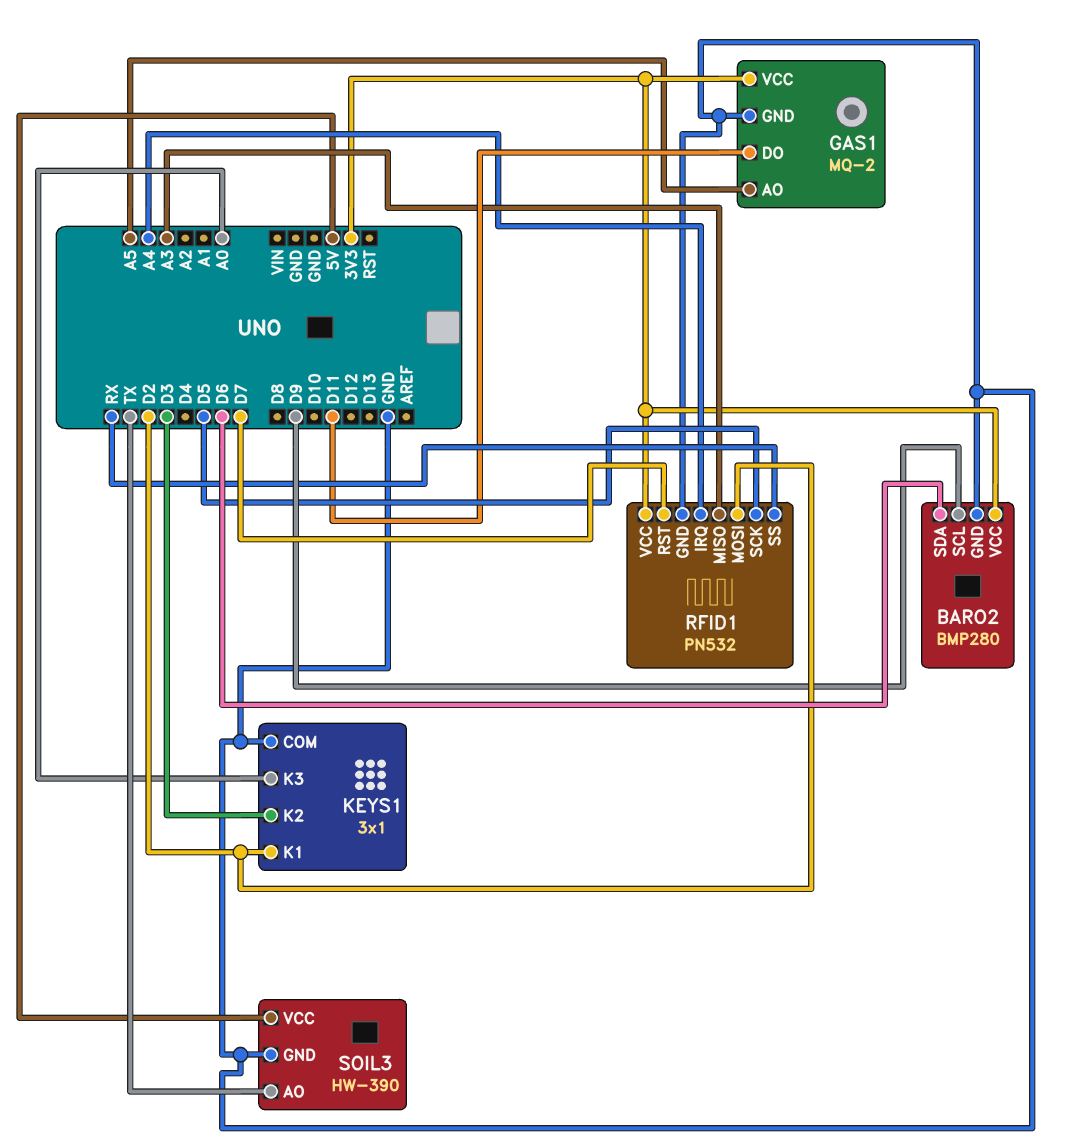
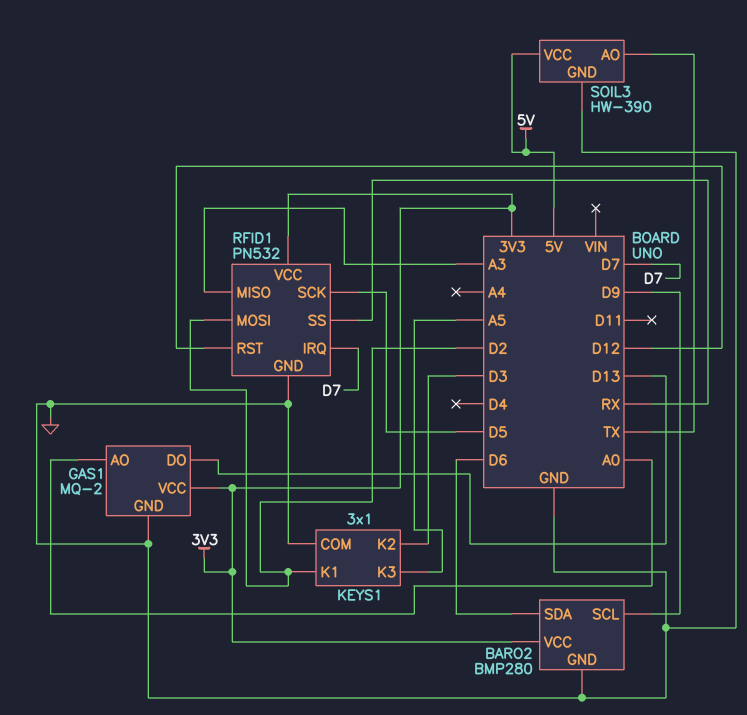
GAS1 pin AO: A5 -> A0
GAS1 pin DO: D11 -> D13
KEYS1 pin K3: A0 -> A5
RFID1 pin IRQ: A4 -> D7
RFID1 pin RST: D7 -> D12

